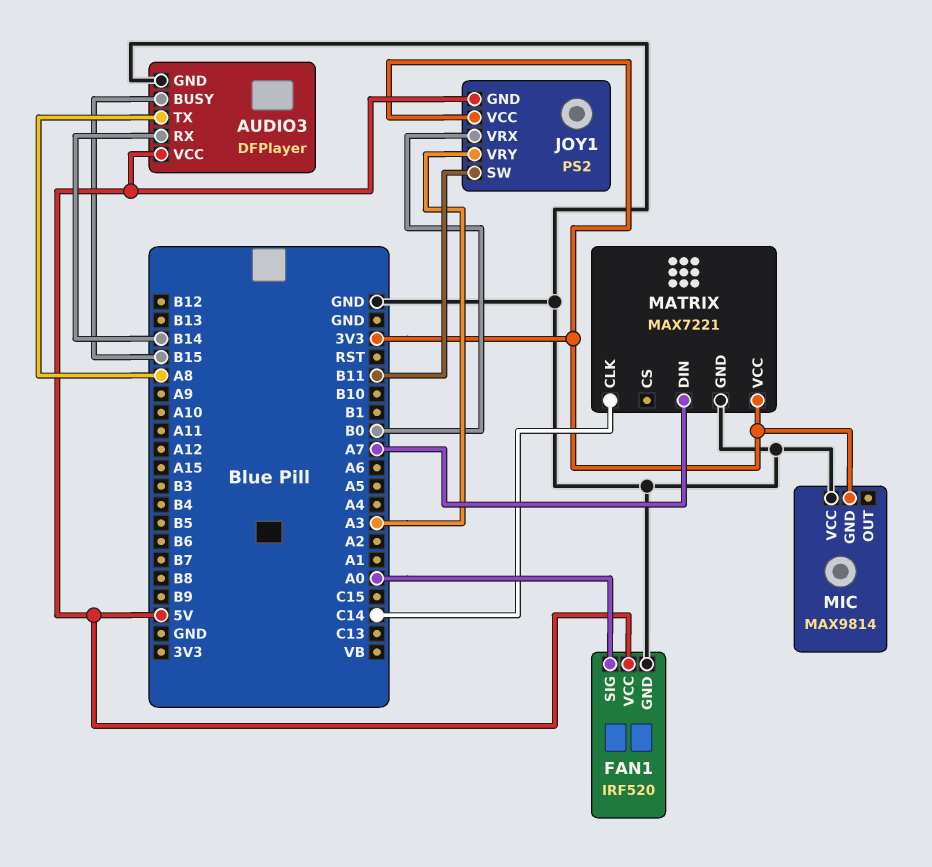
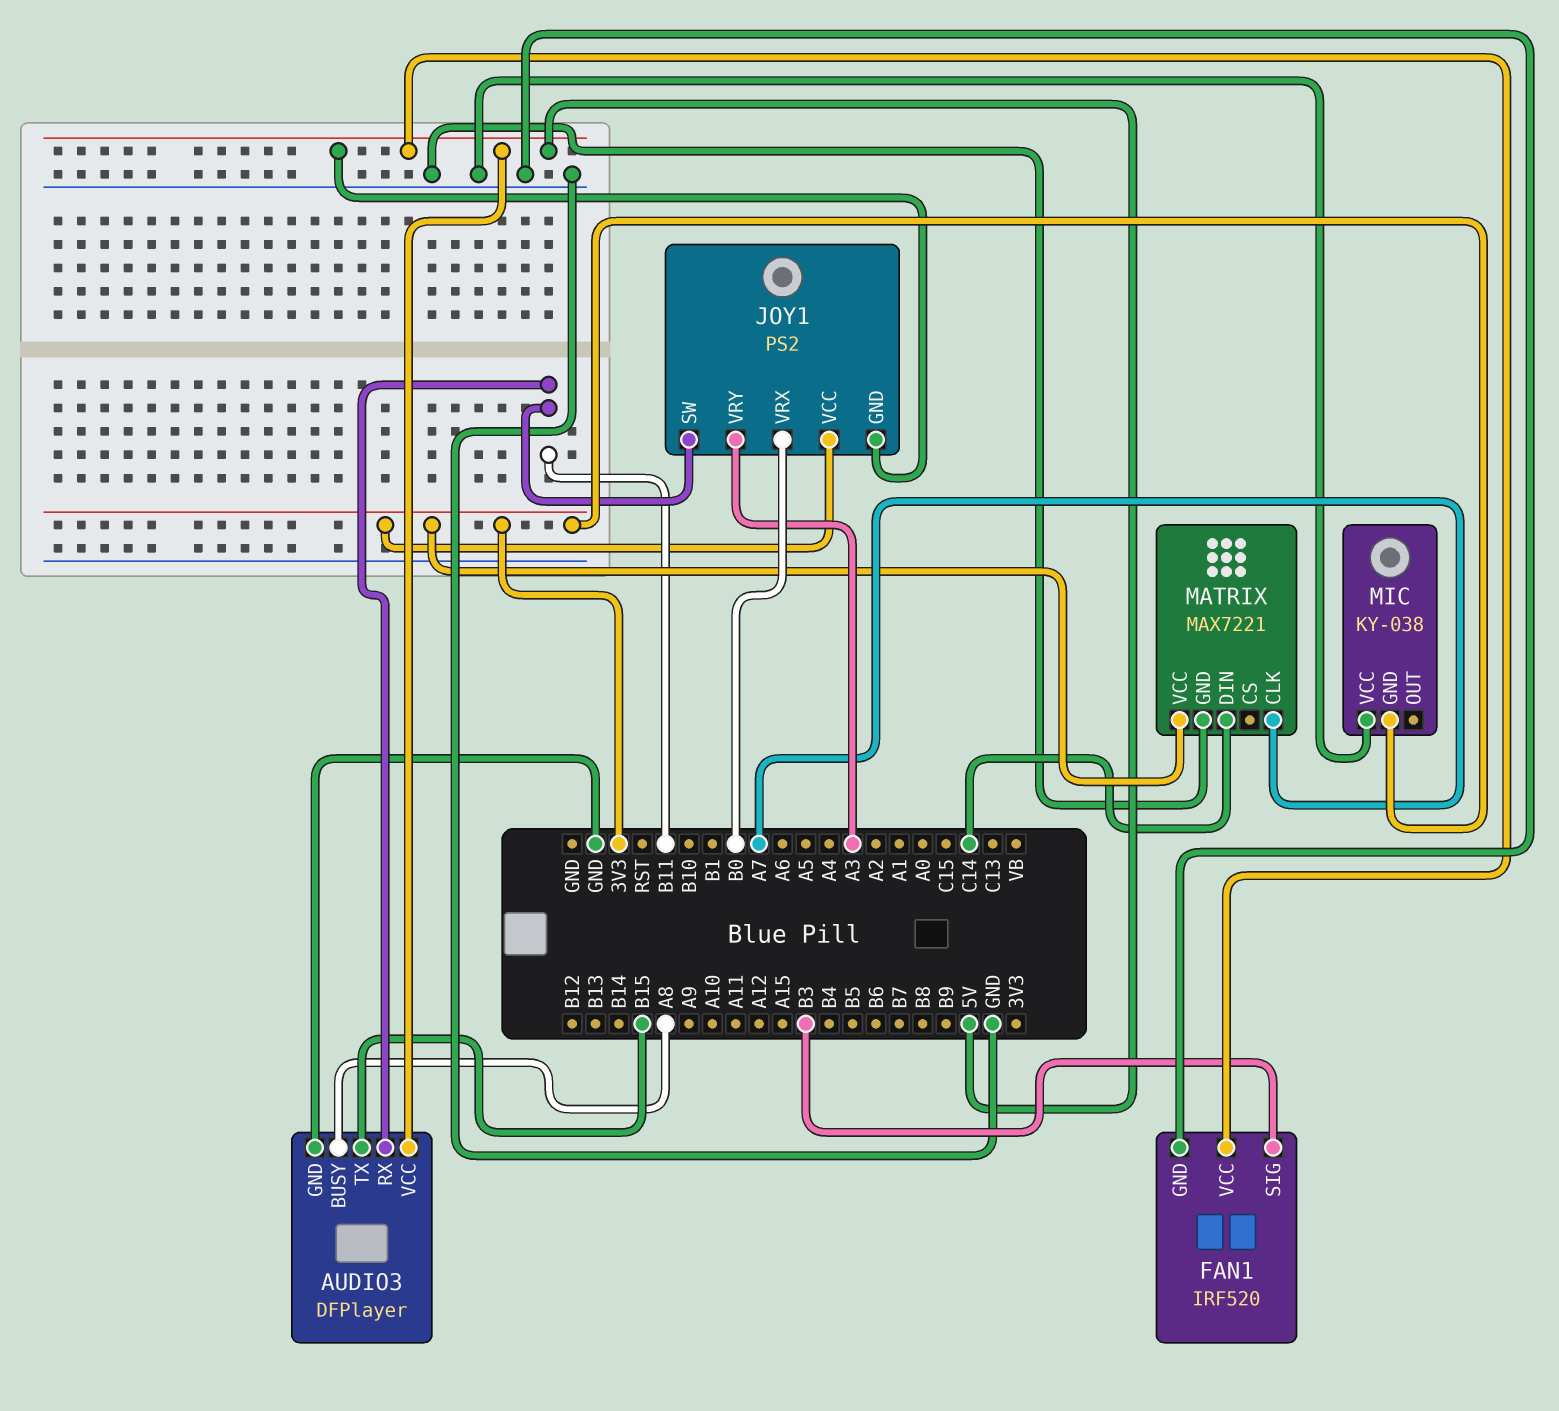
AUDIO3 pin BUSY: B15 -> A8
AUDIO3 pin RX: B14 -> B11
AUDIO3 pin TX: A8 -> B15
FAN1 pin SIG: A0 -> B3
MATRIX pin CLK: C14 -> A7
MATRIX pin DIN: A7 -> C14
MIC: MAX9814 -> KY-038

